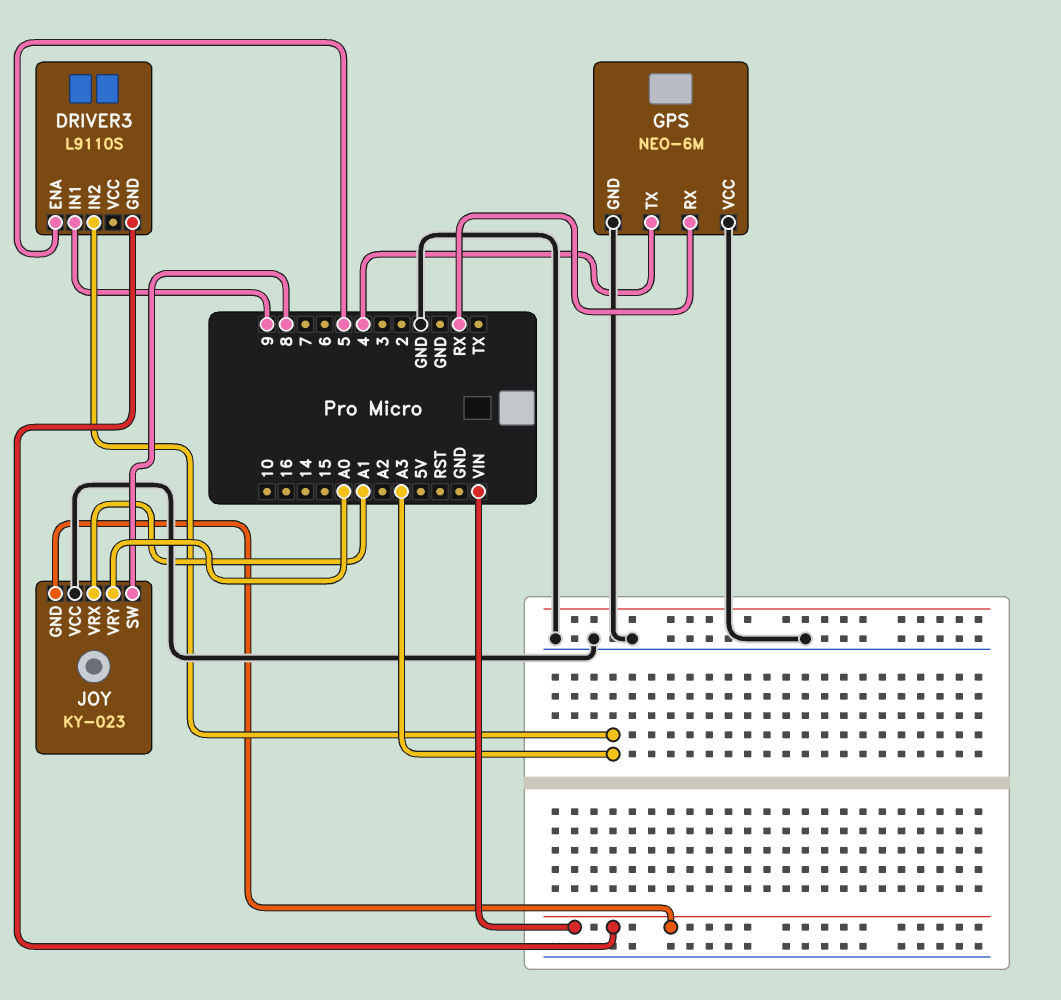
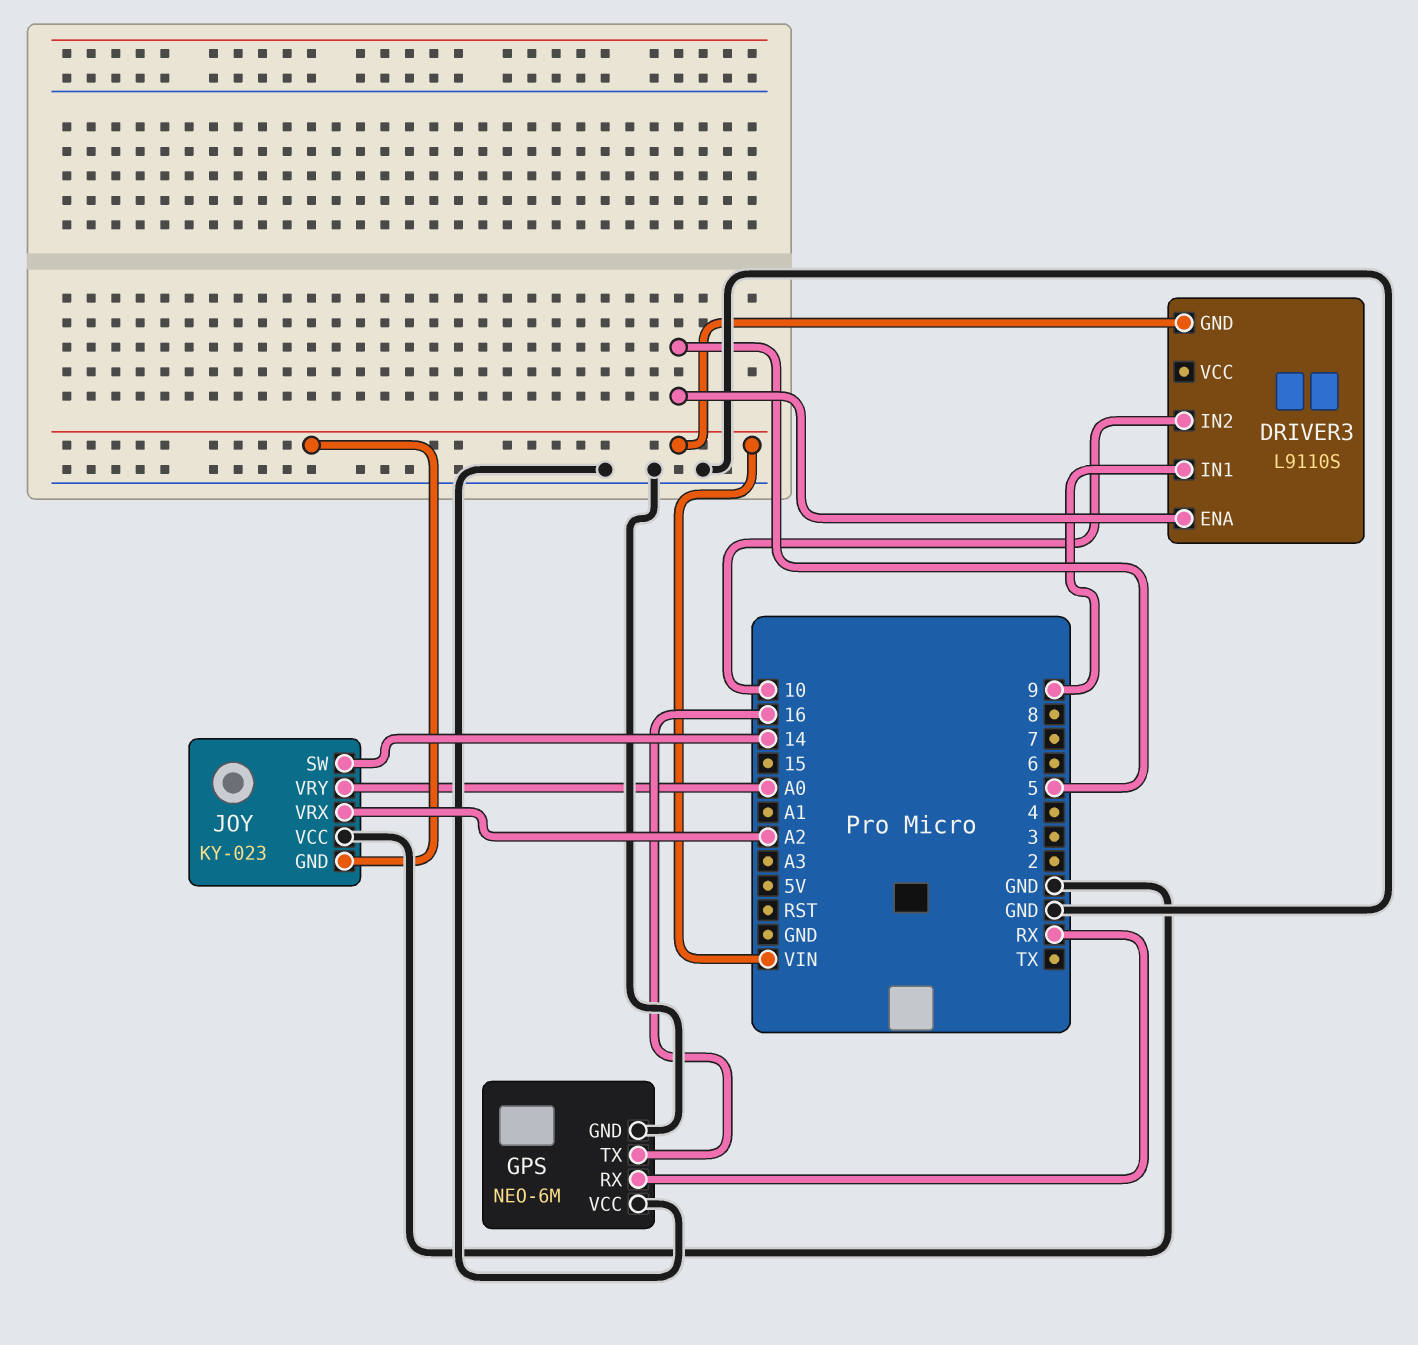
DRIVER3 pin IN2: A3 -> 10
GPS pin TX: 4 -> 16
JOY pin SW: 8 -> 14
JOY pin VRX: A1 -> A2

